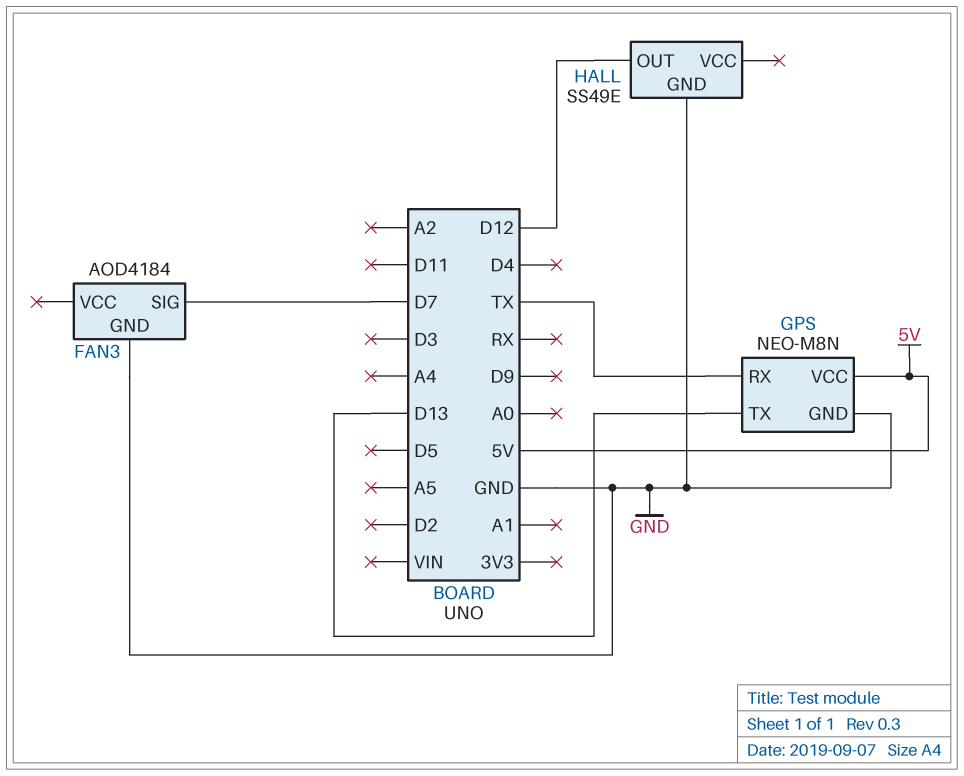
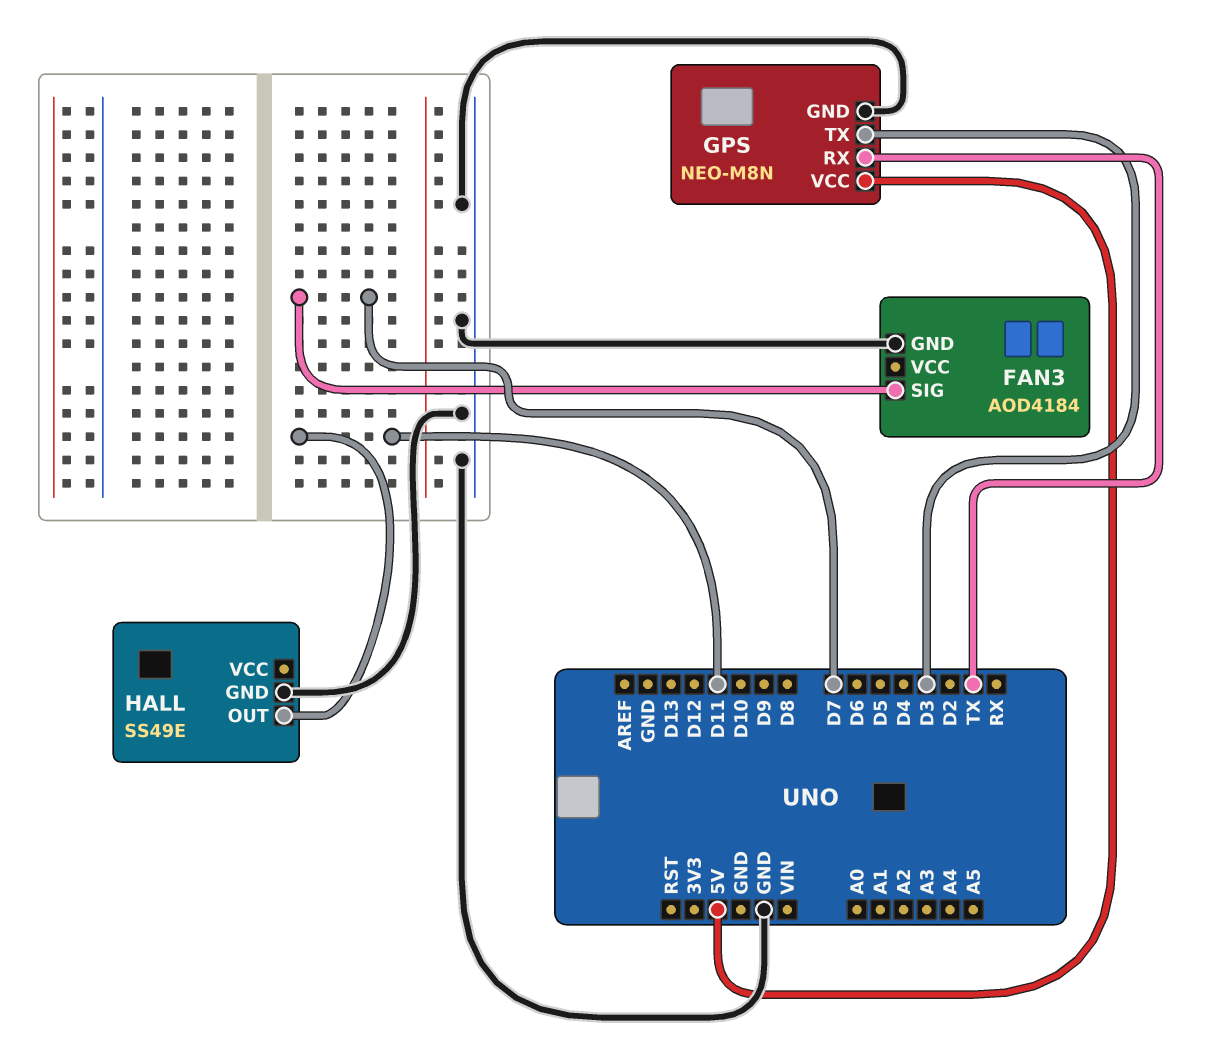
GPS pin TX: D13 -> D3
HALL pin OUT: D12 -> D11

